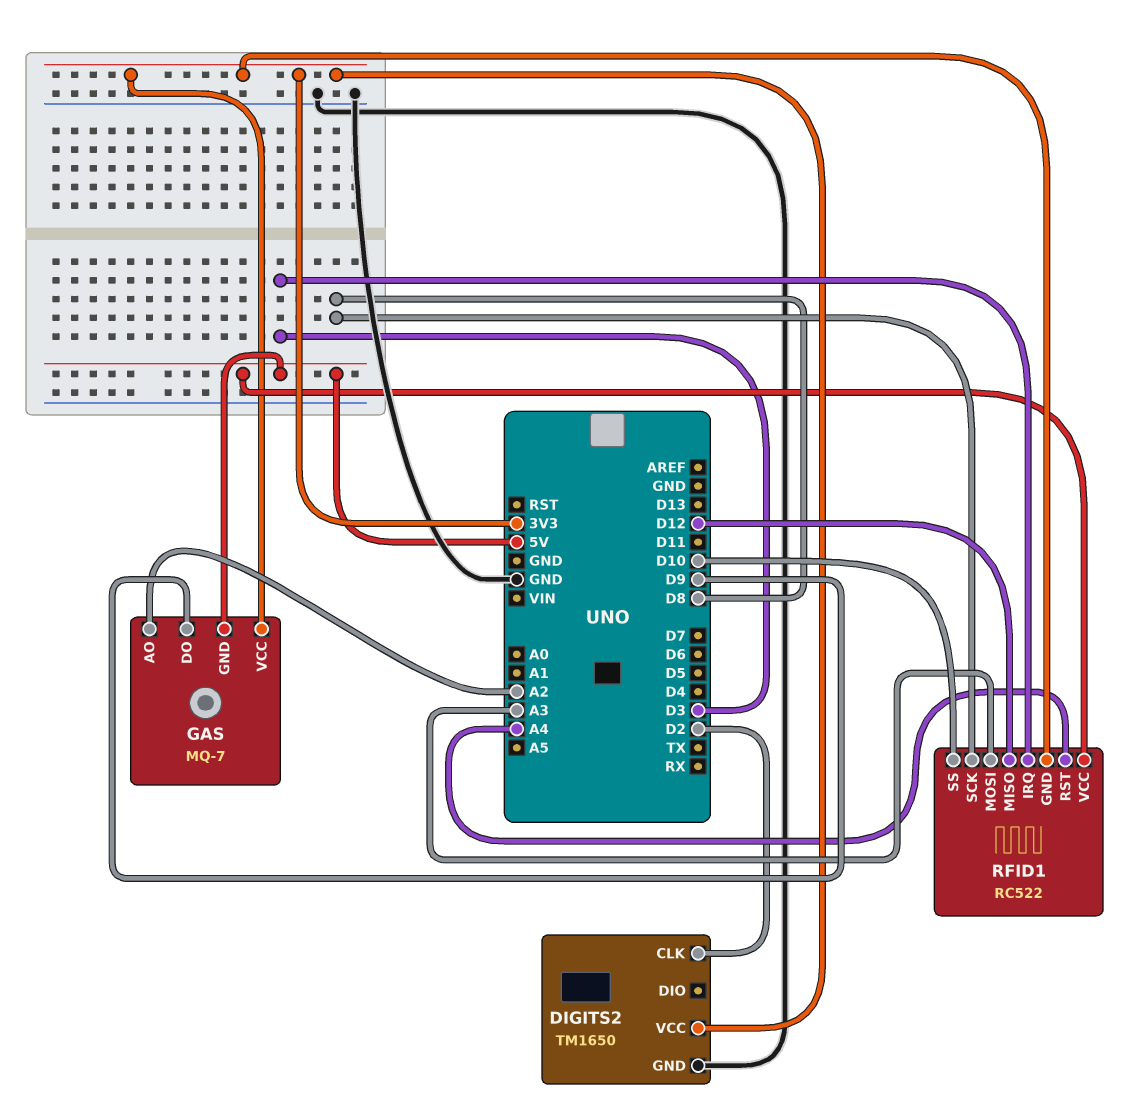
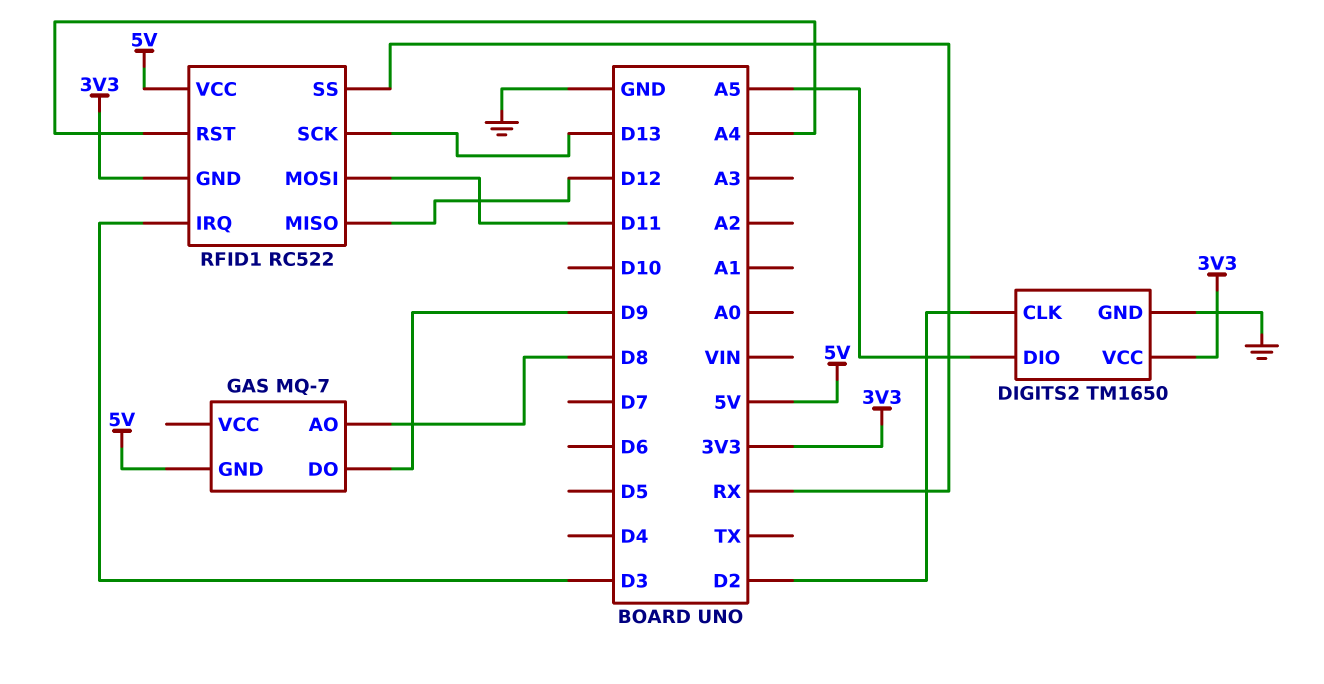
DIGITS2 pin DIO: none -> A5
GAS pin AO: A2 -> D8
GAS pin VCC: 3V3 -> none
RFID1 pin MOSI: A3 -> D11
RFID1 pin SCK: D8 -> D13
RFID1 pin SS: D10 -> RX

